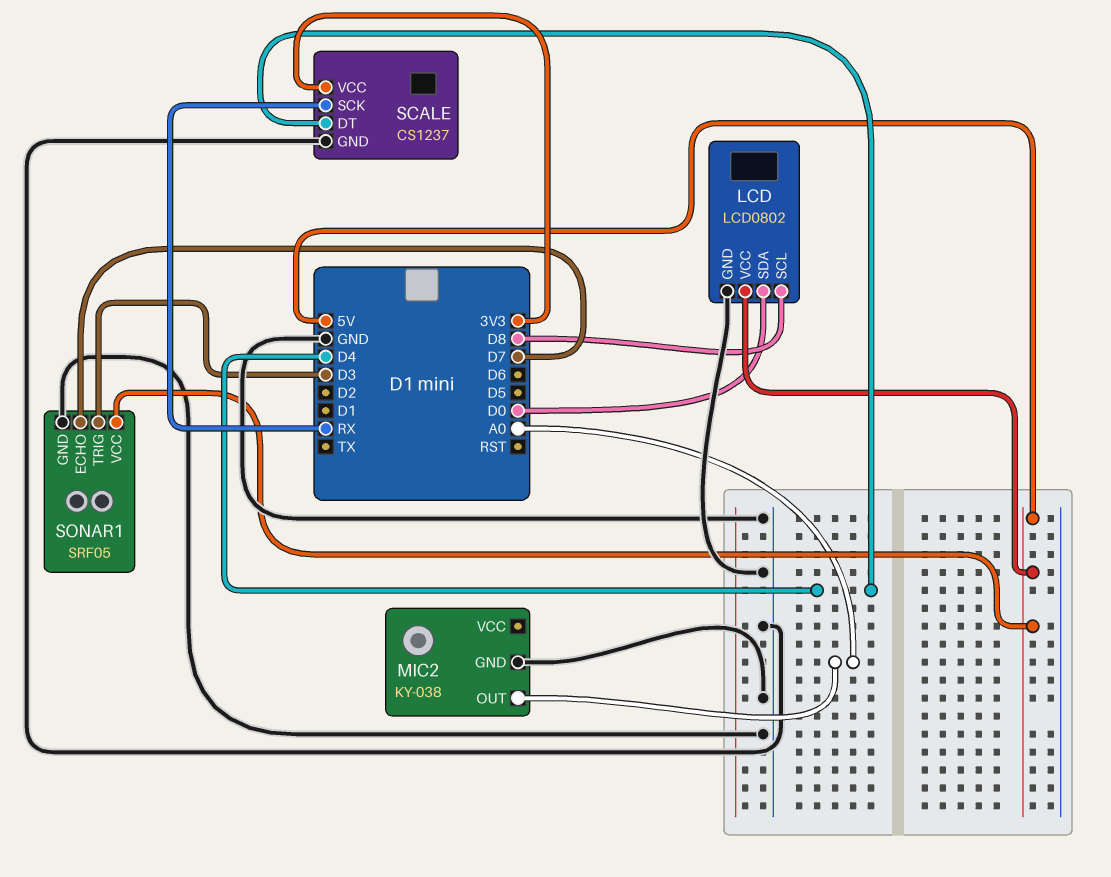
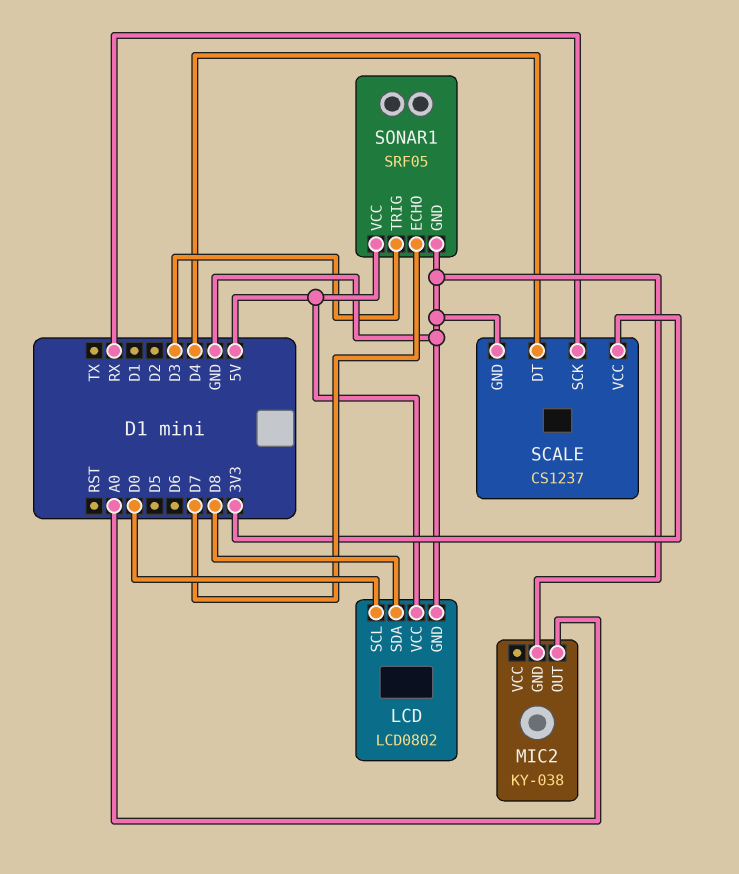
LCD pin SCL: D8 -> D0
LCD pin SDA: D0 -> D8

